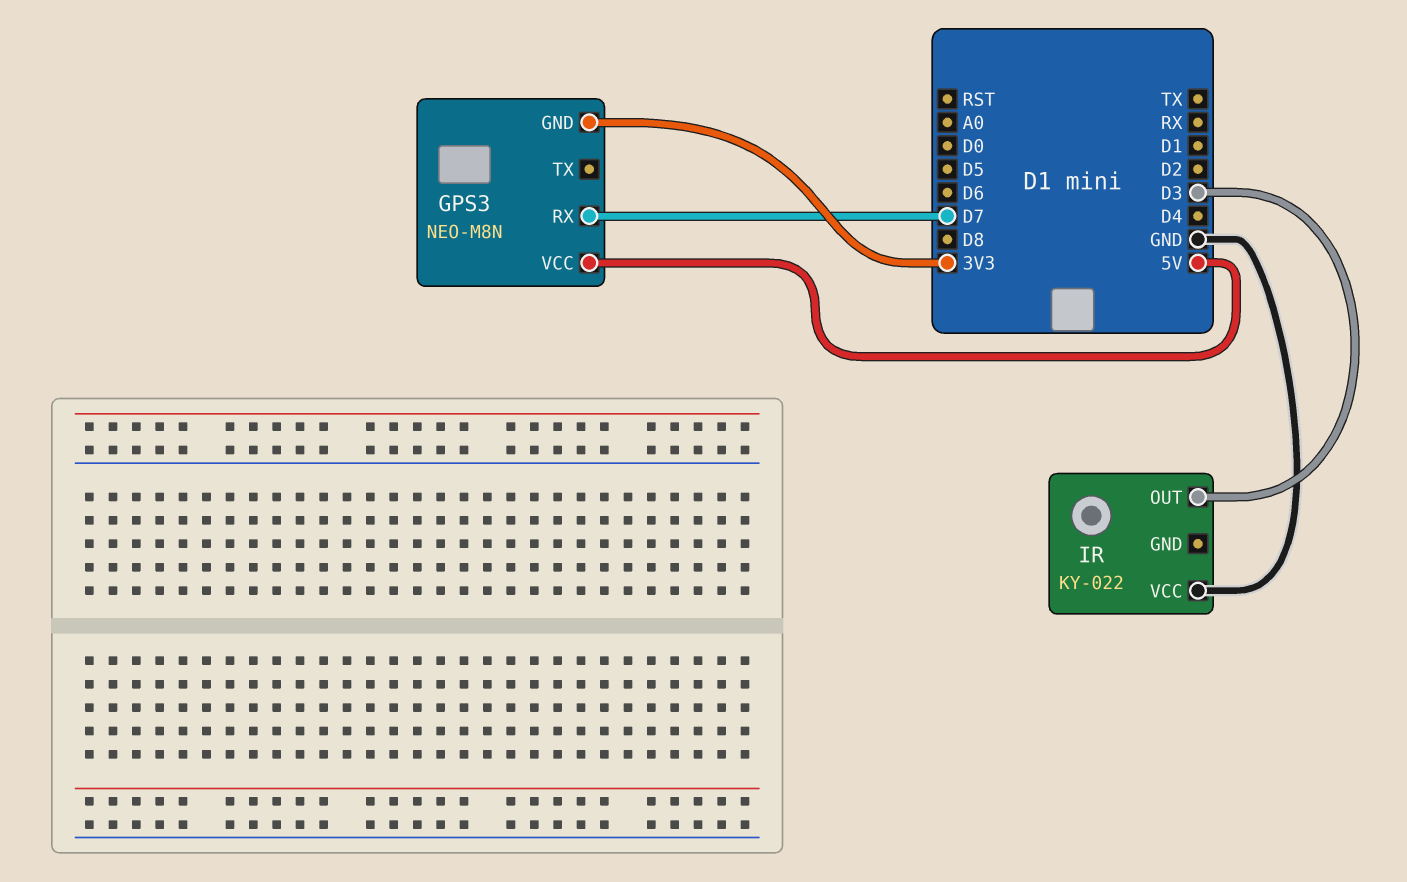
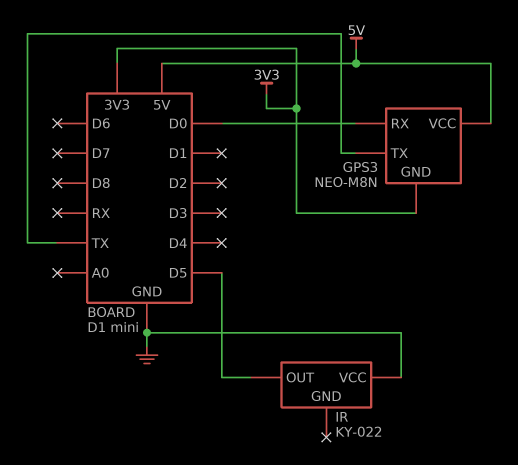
GPS3 pin RX: D7 -> D0
GPS3 pin TX: none -> TX
IR pin OUT: D3 -> D5

